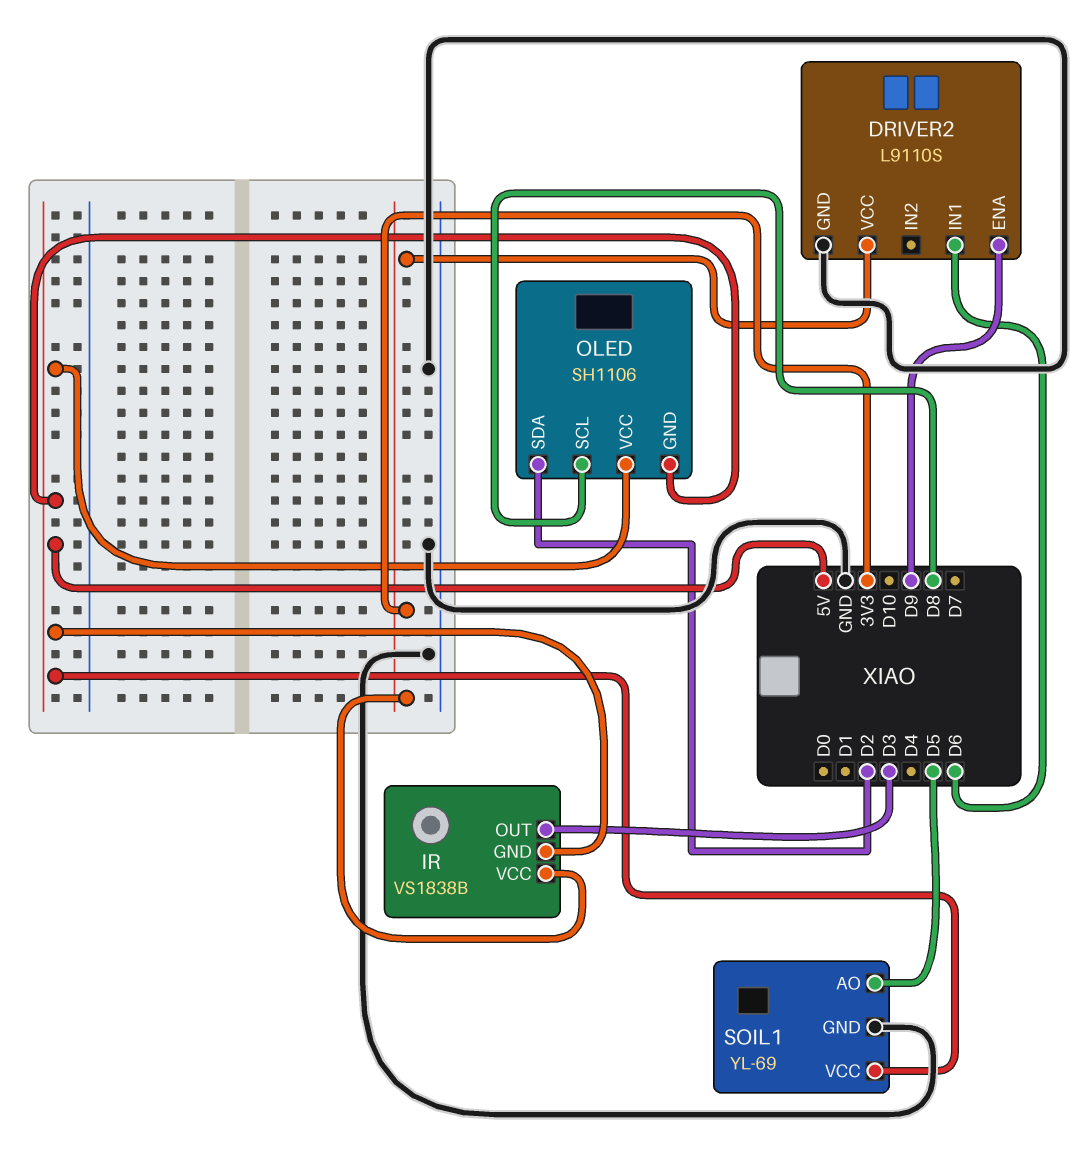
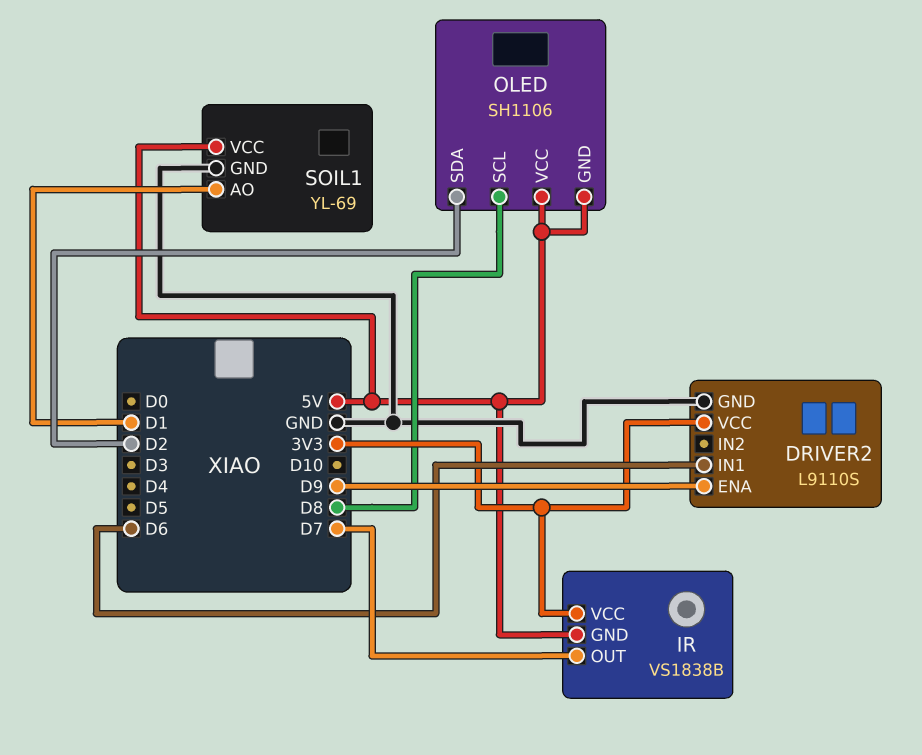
IR pin OUT: D3 -> D7
SOIL1 pin AO: D5 -> D1

